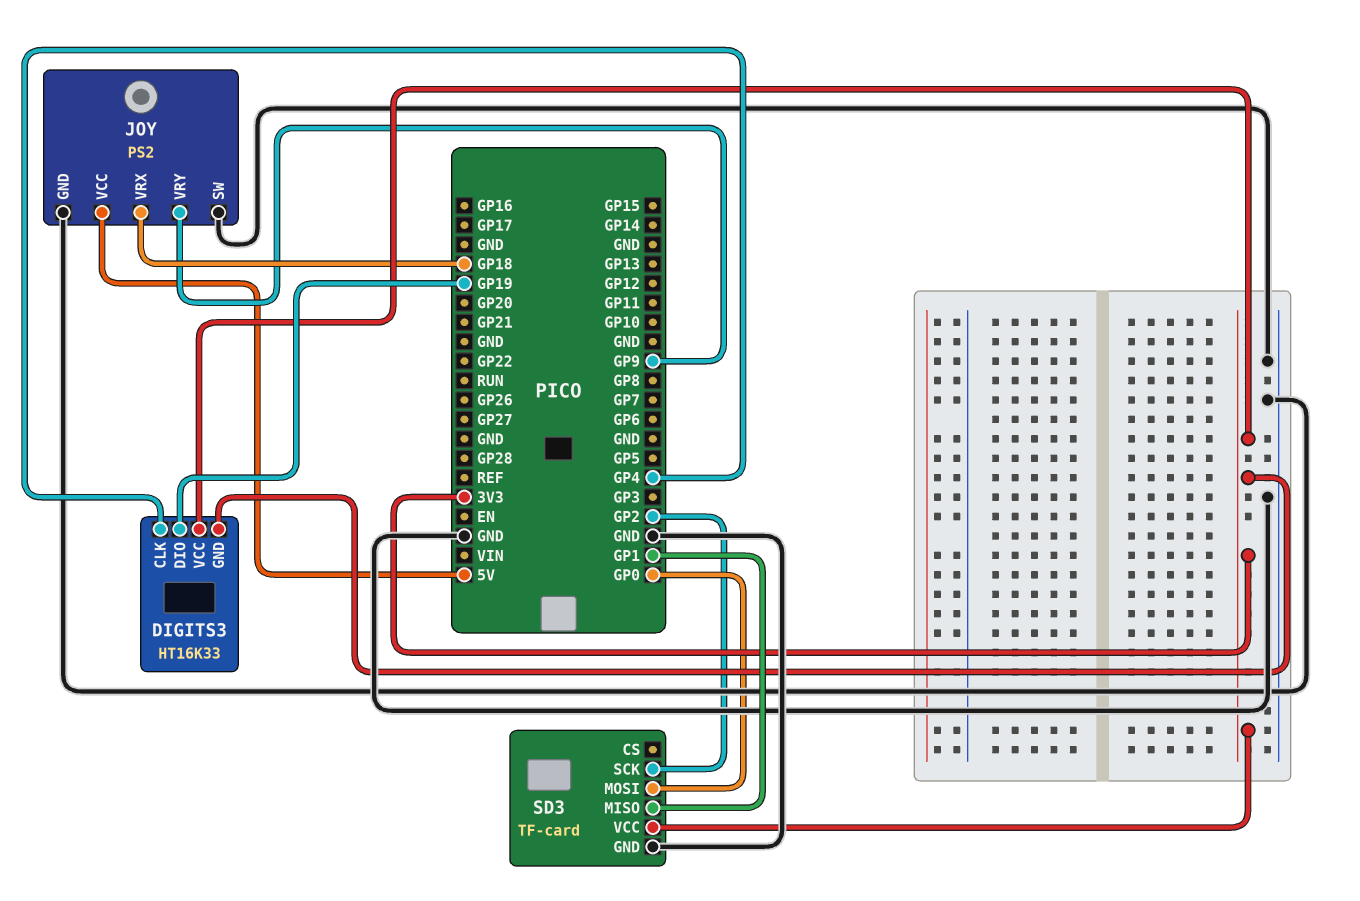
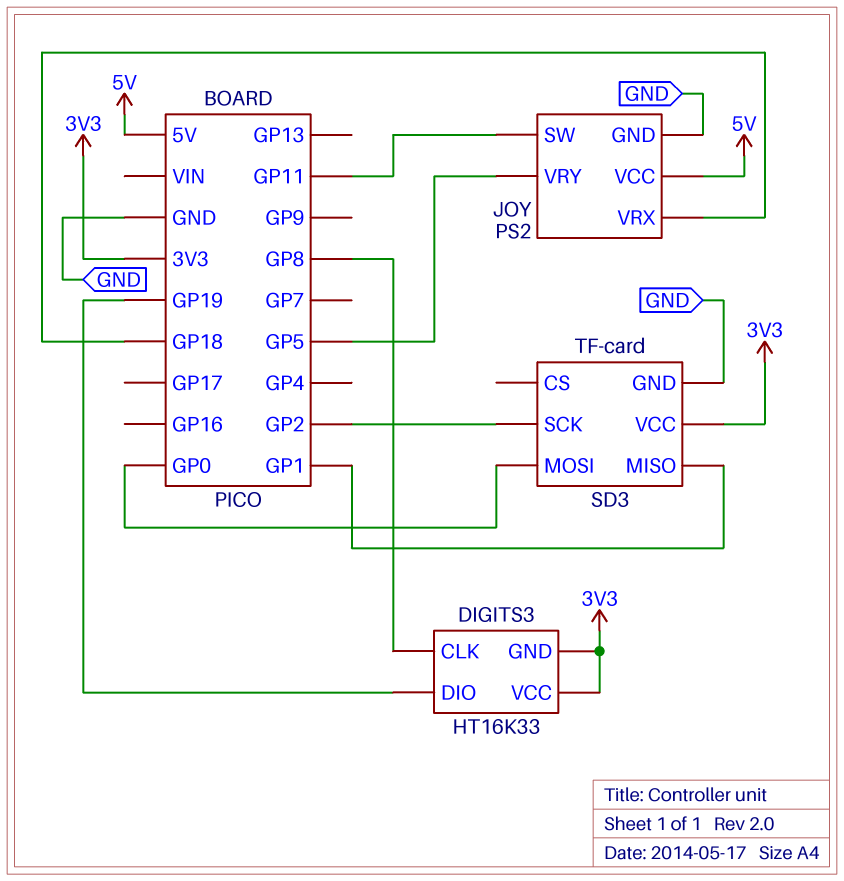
DIGITS3 pin CLK: GP4 -> GP8
JOY pin SW: GND -> GP11
JOY pin VRY: GP9 -> GP5

